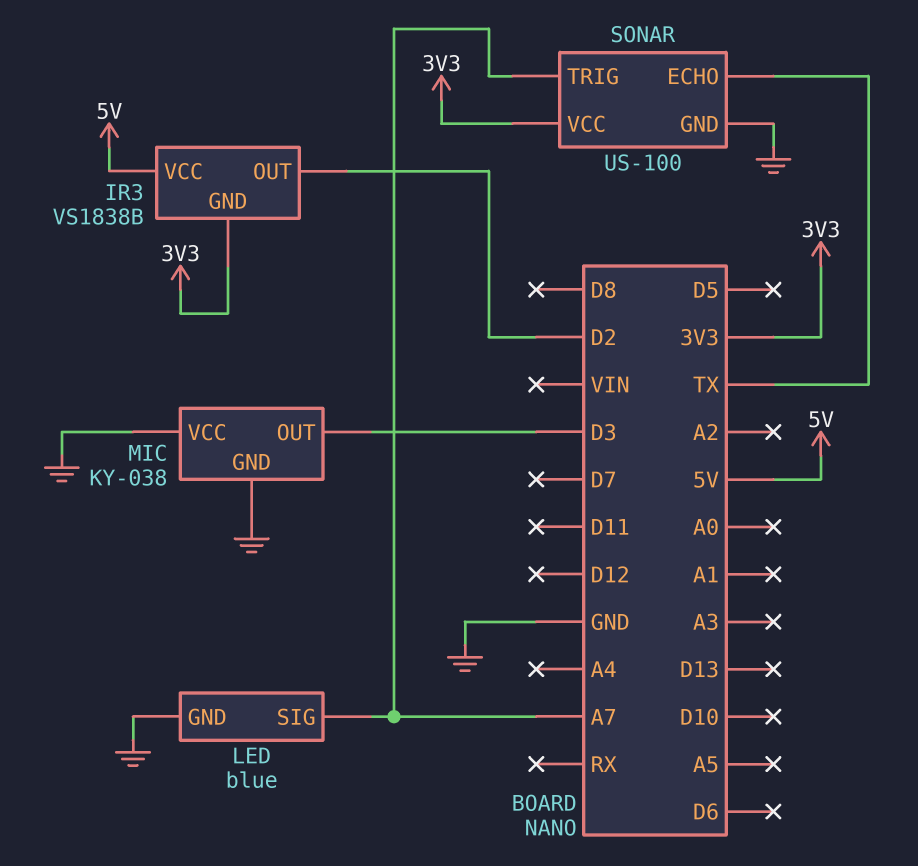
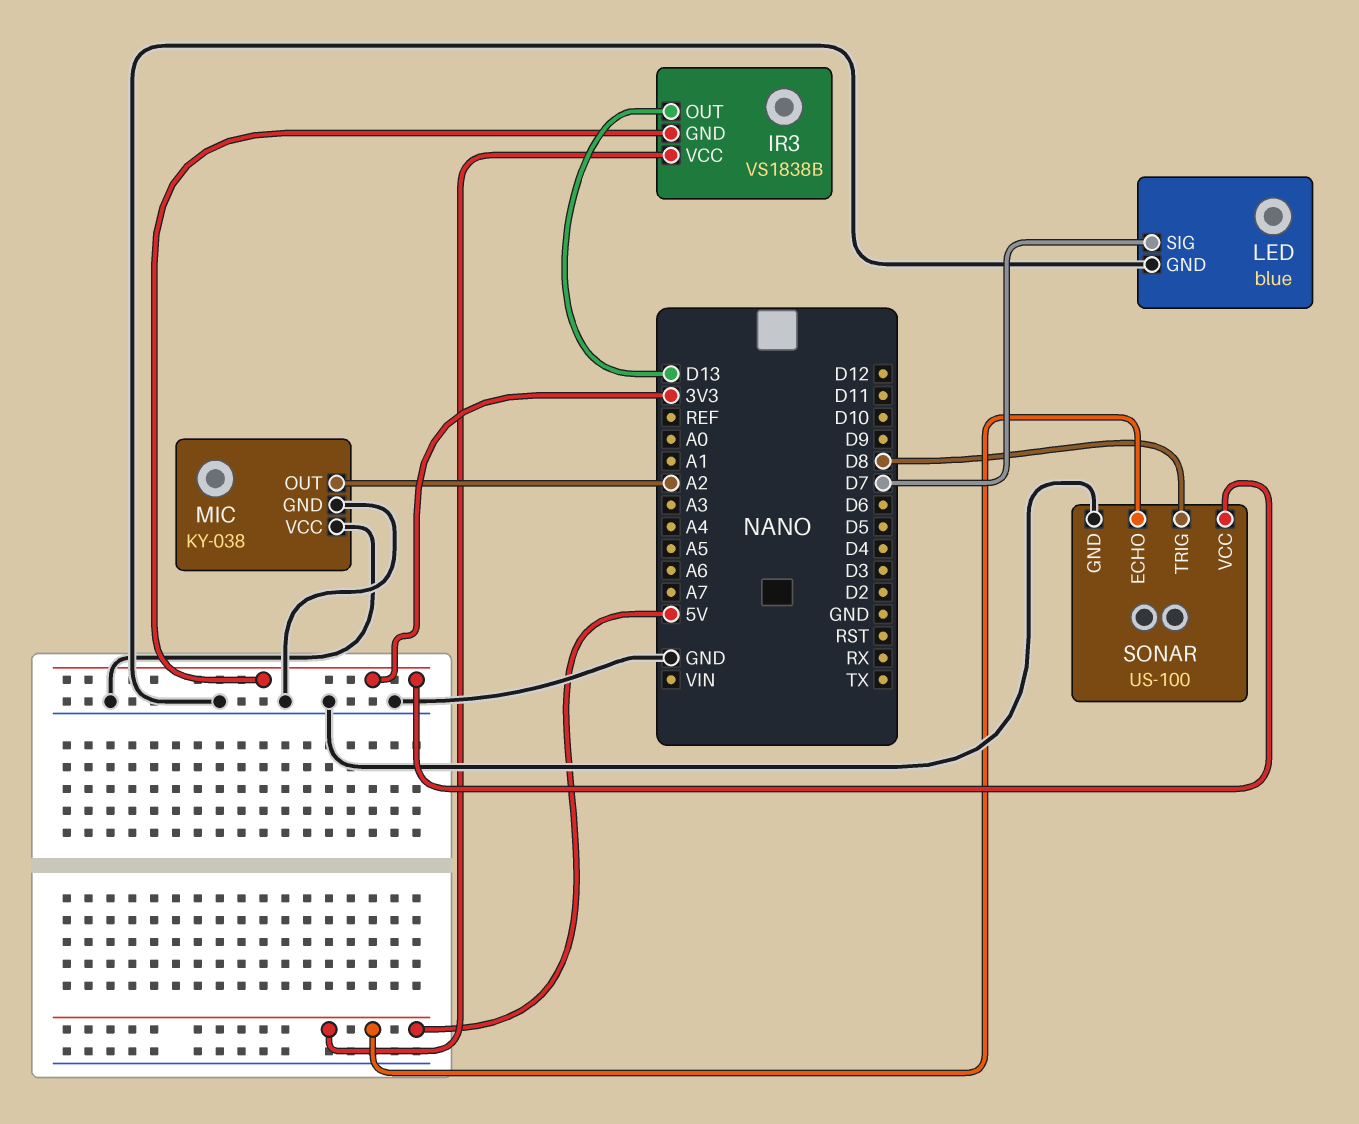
IR3 pin OUT: D2 -> D13
LED pin SIG: A7 -> D7
MIC pin OUT: D3 -> A2
SONAR pin ECHO: TX -> 5V
SONAR pin TRIG: A7 -> D8

